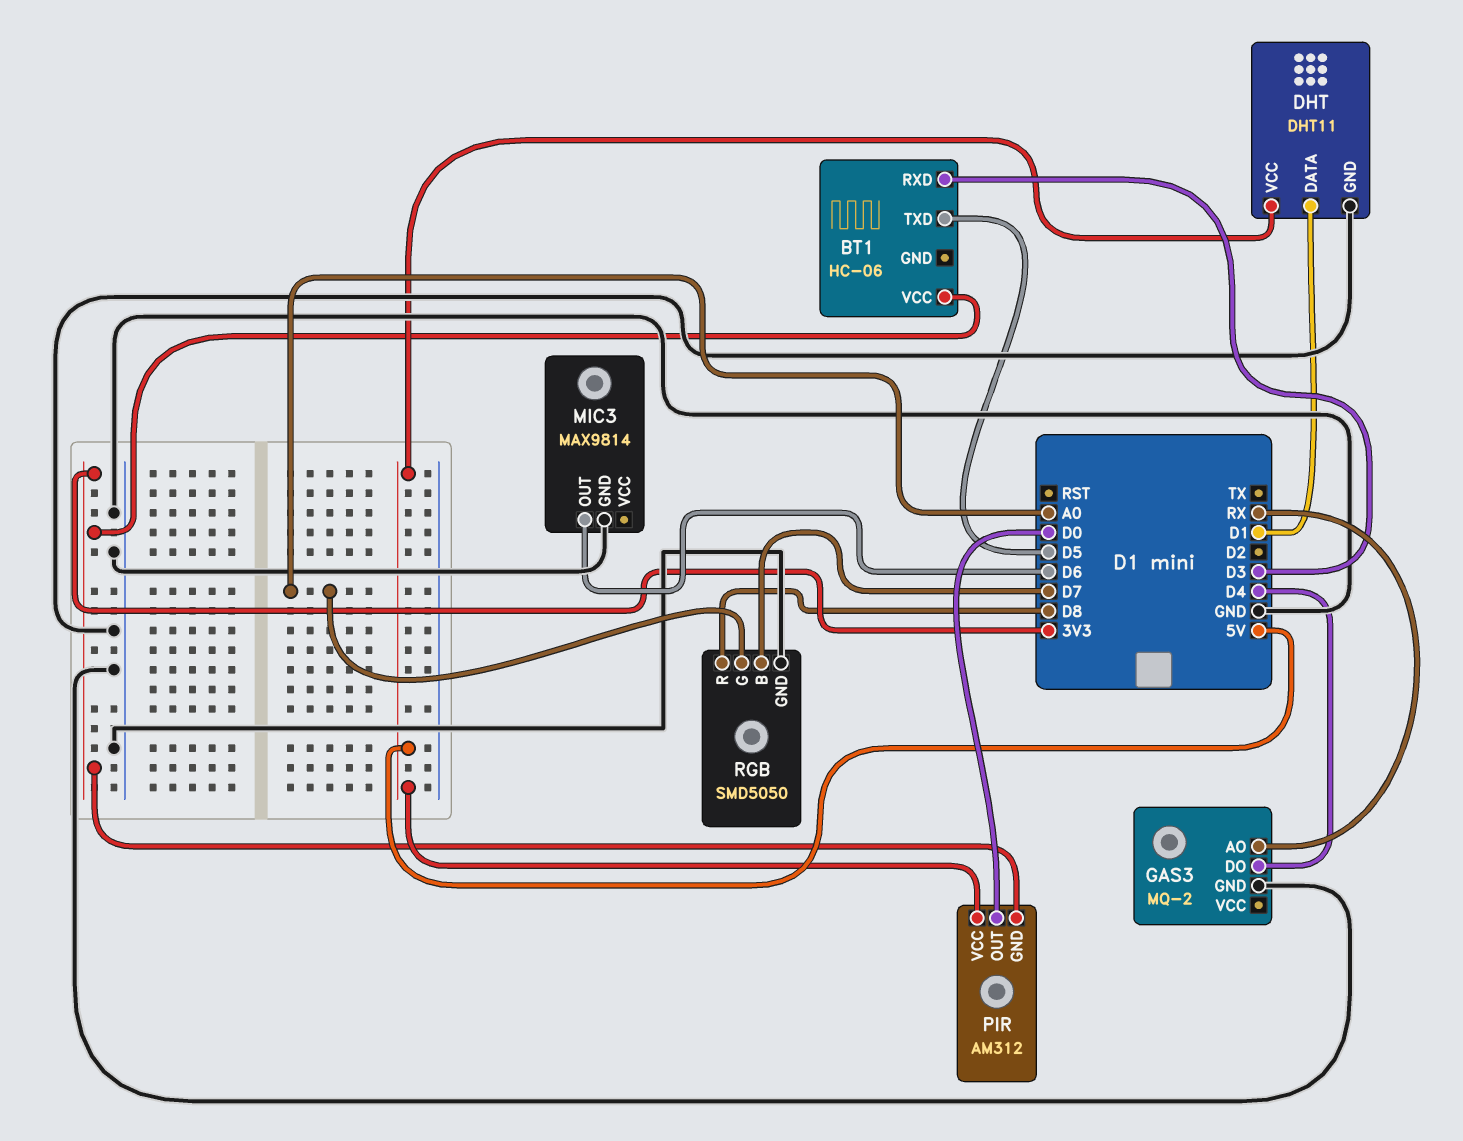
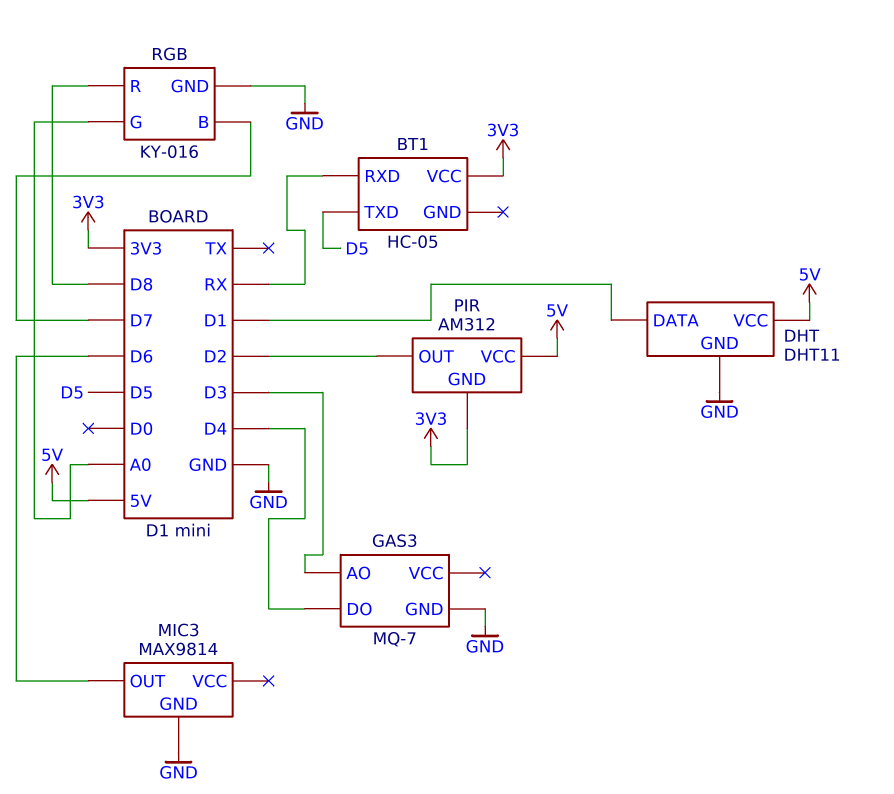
BT1: HC-06 -> HC-05
BT1 pin RXD: D3 -> RX
GAS3: MQ-2 -> MQ-7
GAS3 pin AO: RX -> D3
PIR pin OUT: D0 -> D2
RGB: SMD5050 -> KY-016

